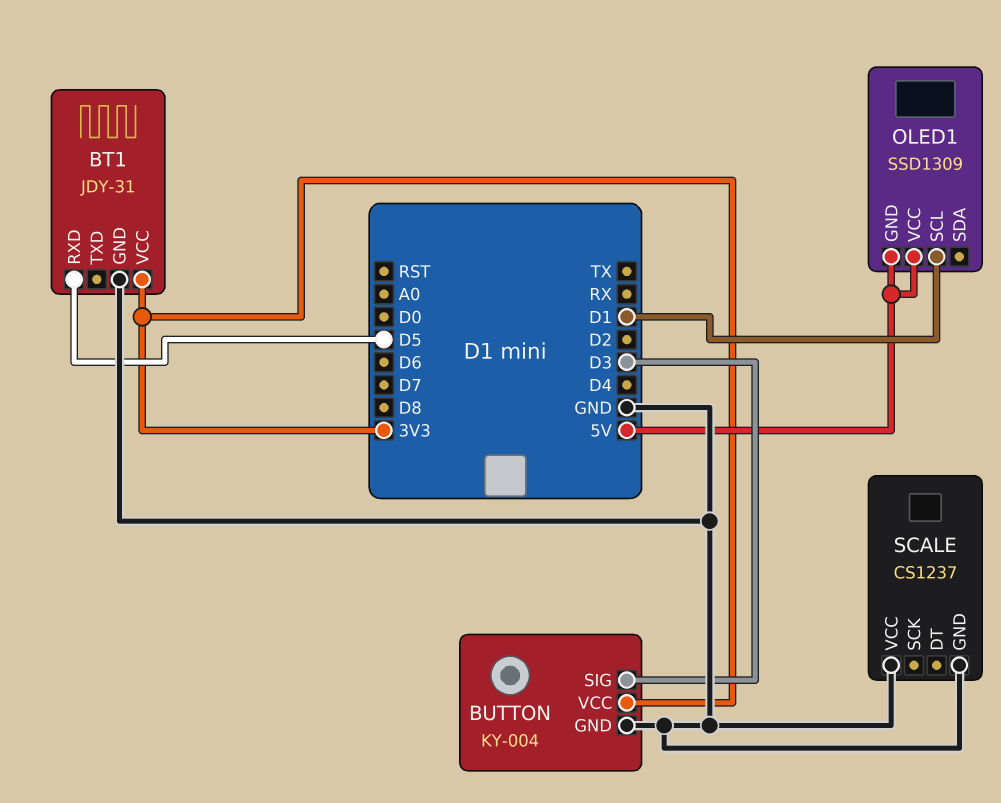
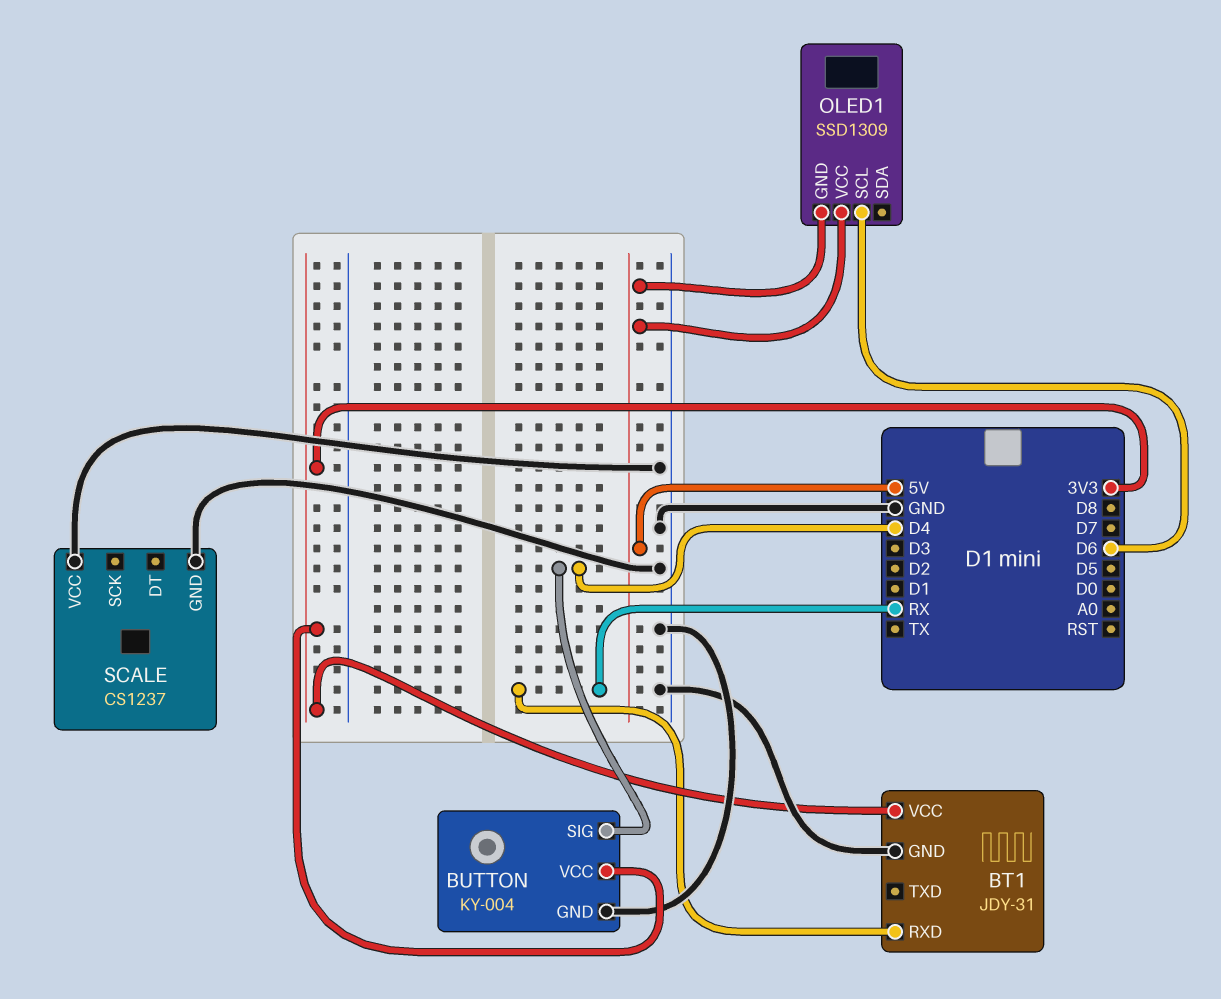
BT1 pin RXD: D5 -> RX
BUTTON pin SIG: D3 -> D4
OLED1 pin SCL: D1 -> D6

